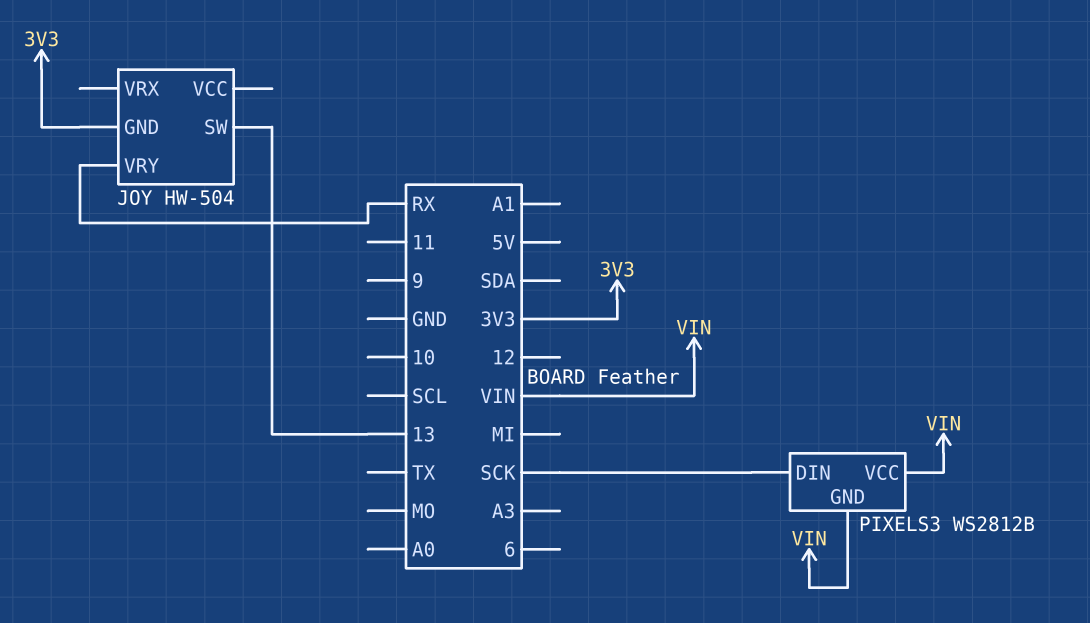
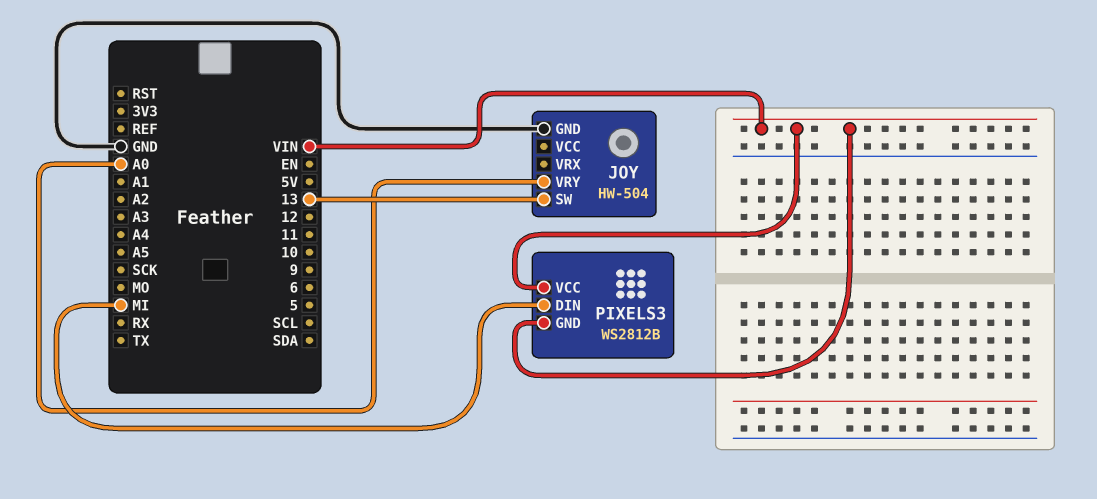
JOY pin GND: 3V3 -> GND
JOY pin VRY: RX -> A0
PIXELS3 pin DIN: SCK -> MI

